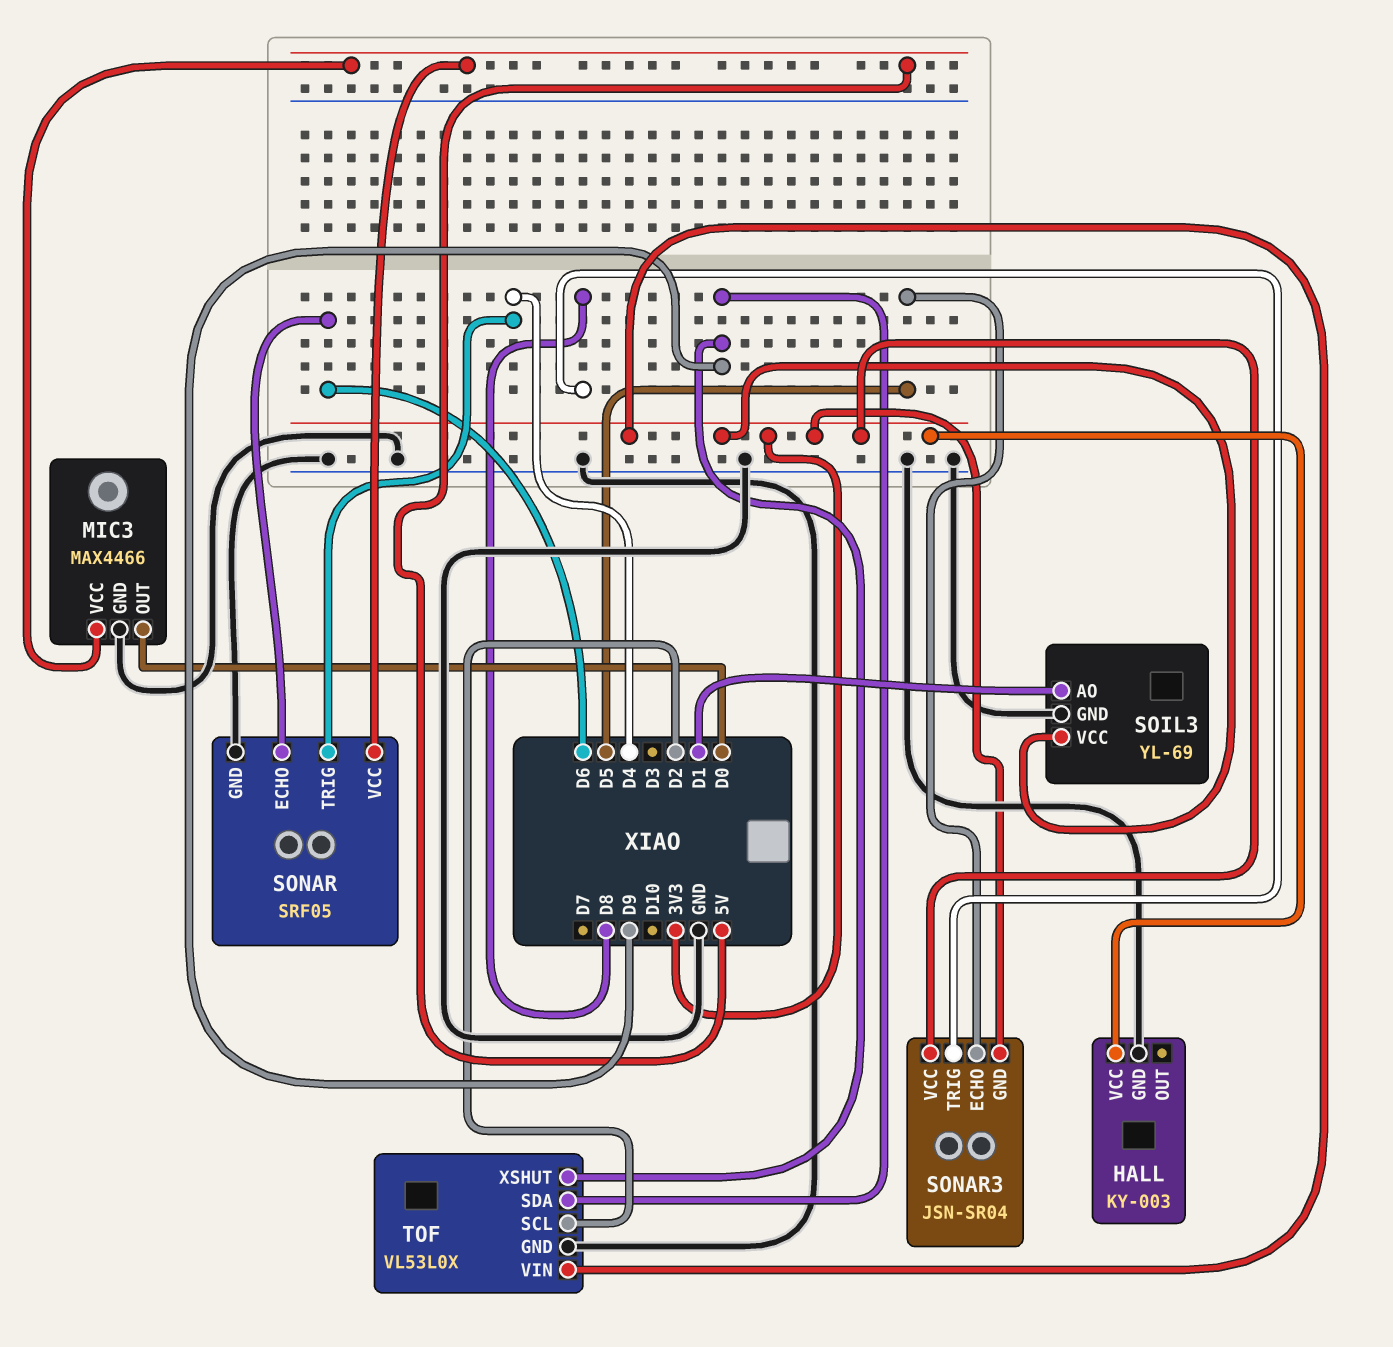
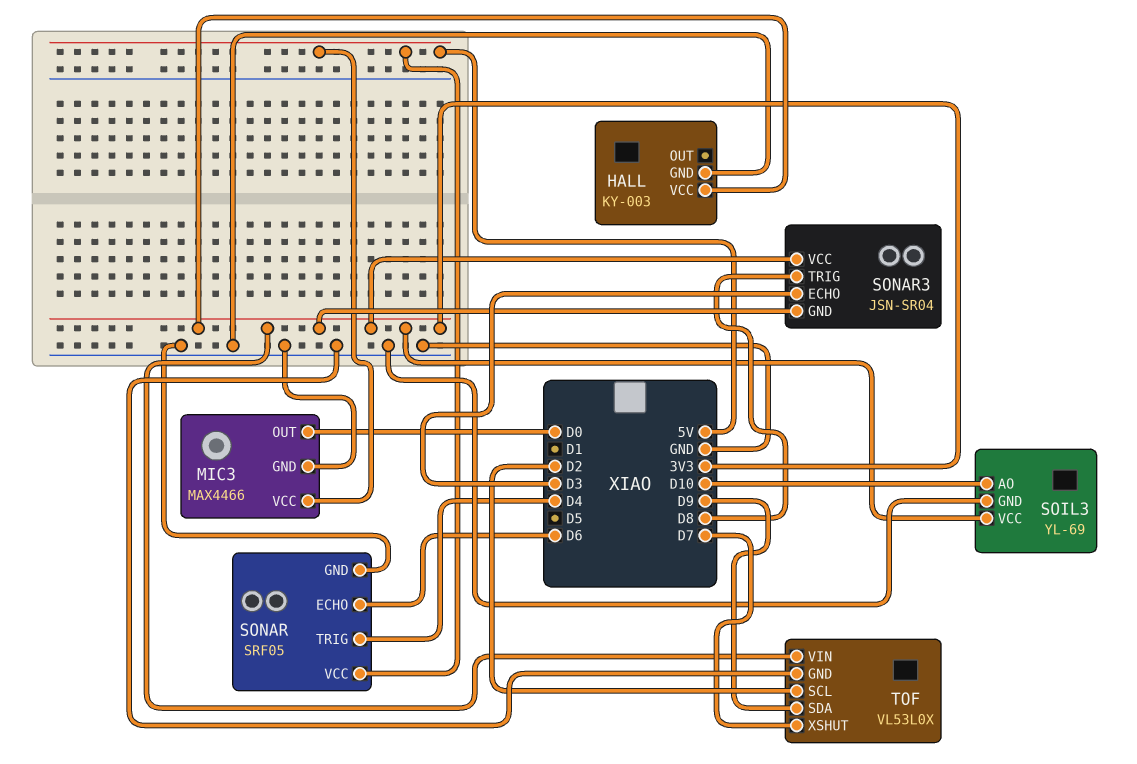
SOIL3 pin AO: D1 -> D10
SONAR3 pin ECHO: D5 -> D3
TOF pin XSHUT: D9 -> D7

